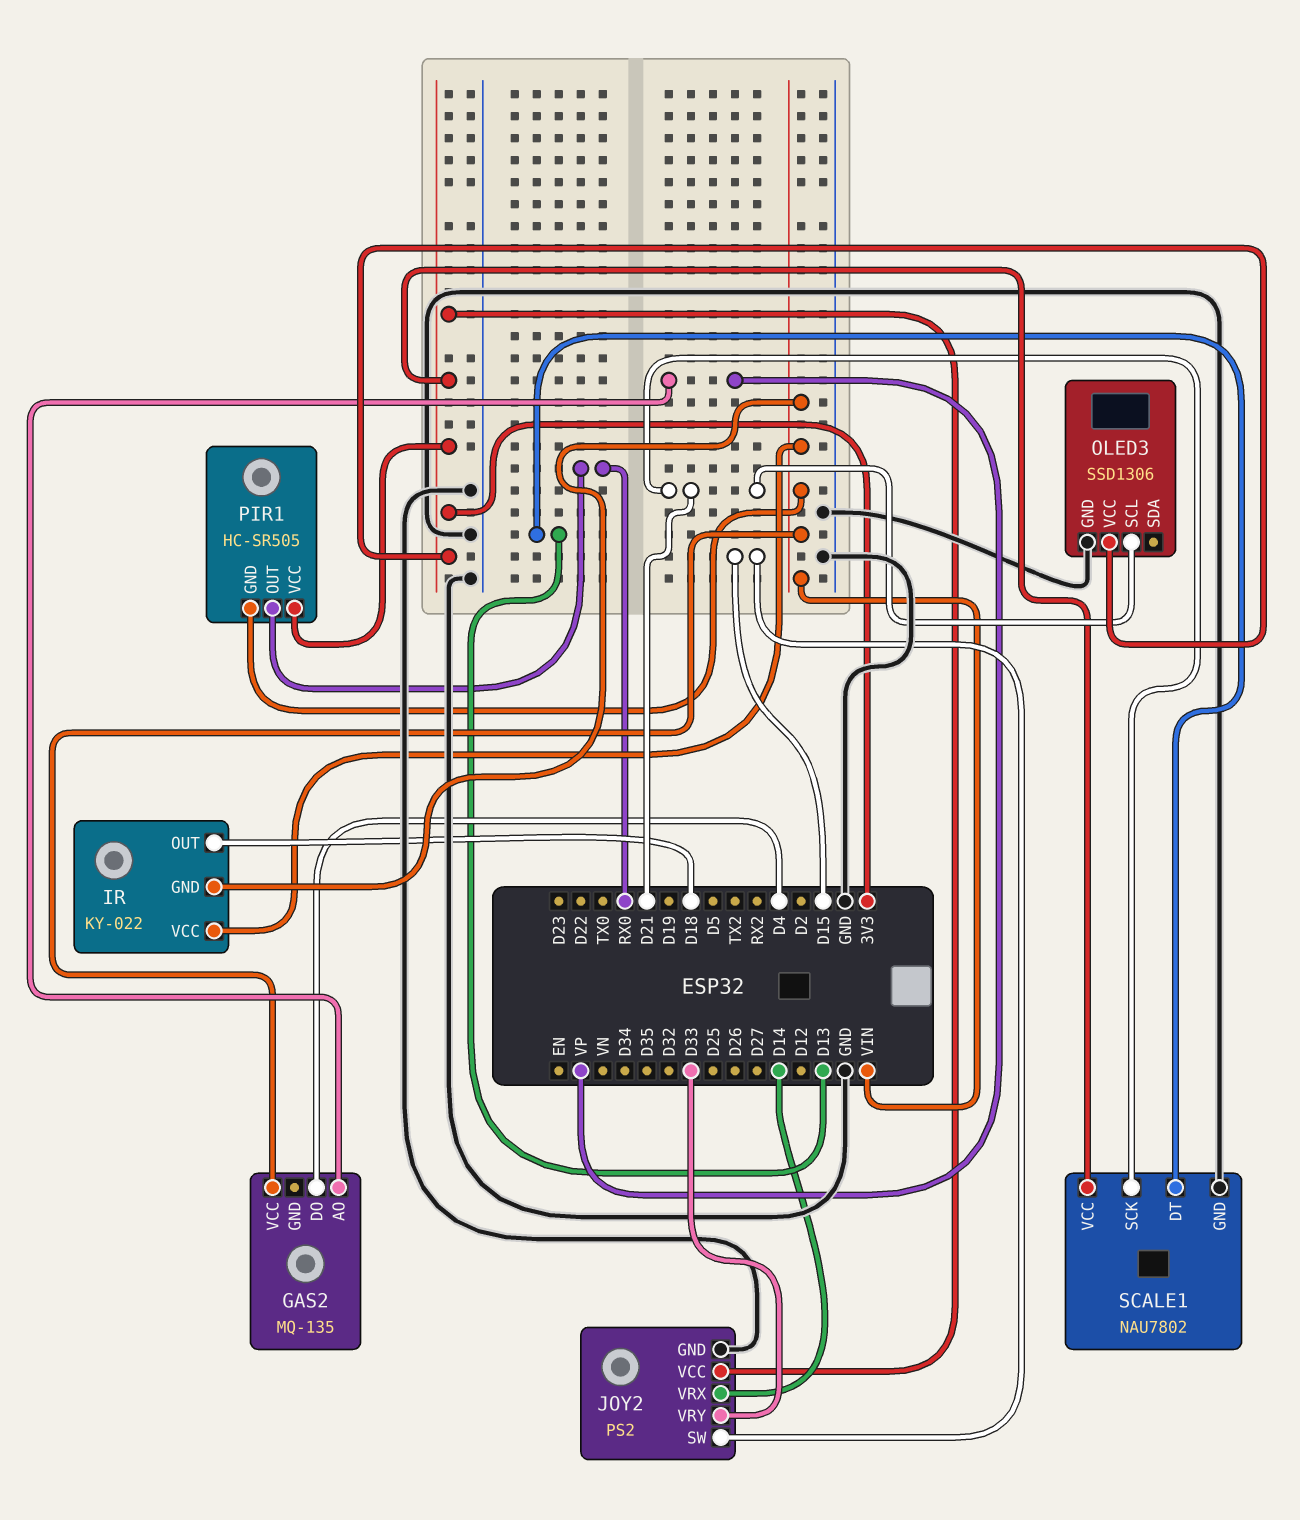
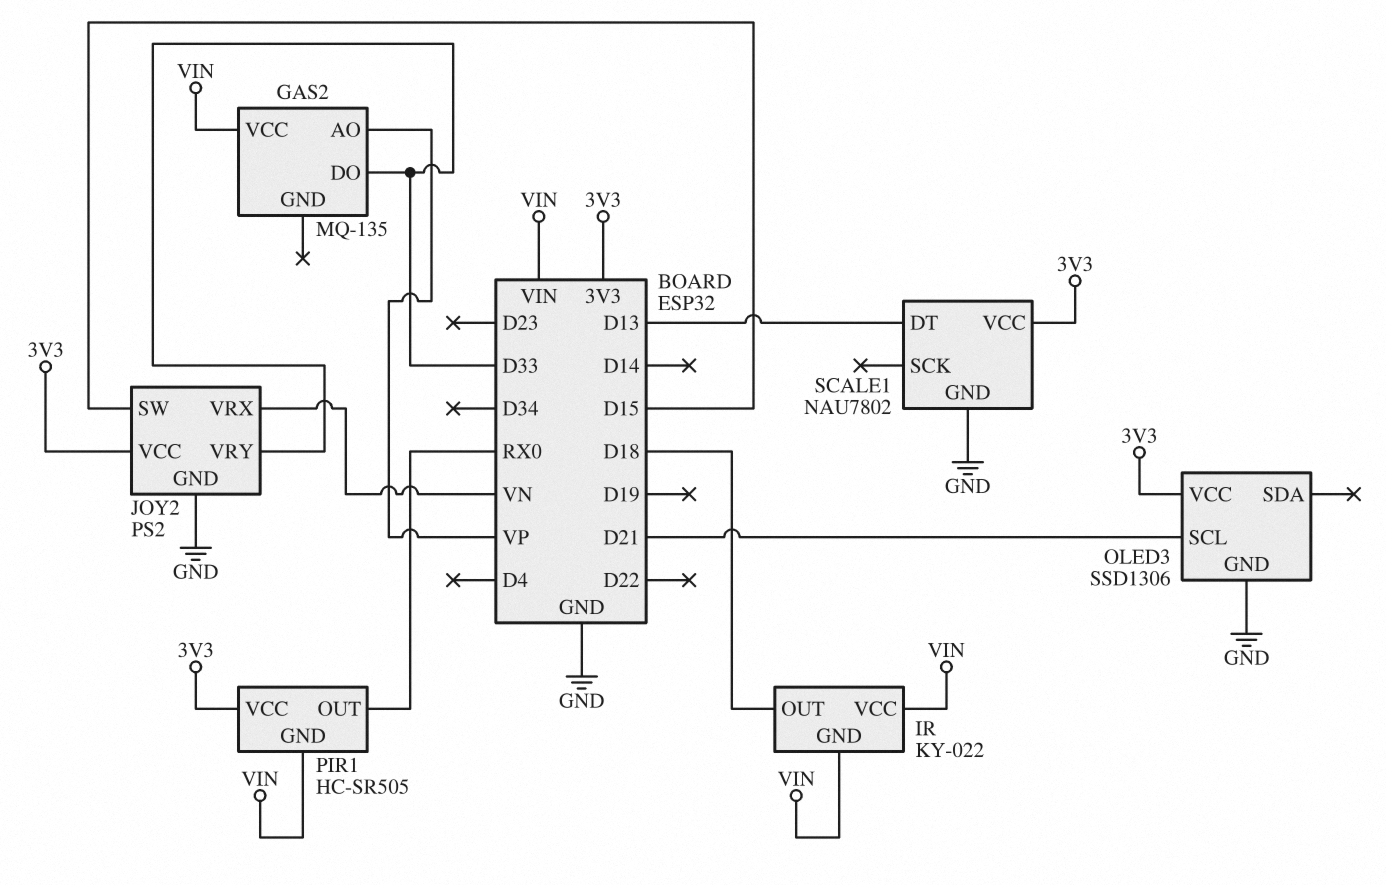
GAS2 pin DO: D4 -> D33
JOY2 pin VRX: D14 -> VN
SCALE1 pin SCK: D21 -> none

